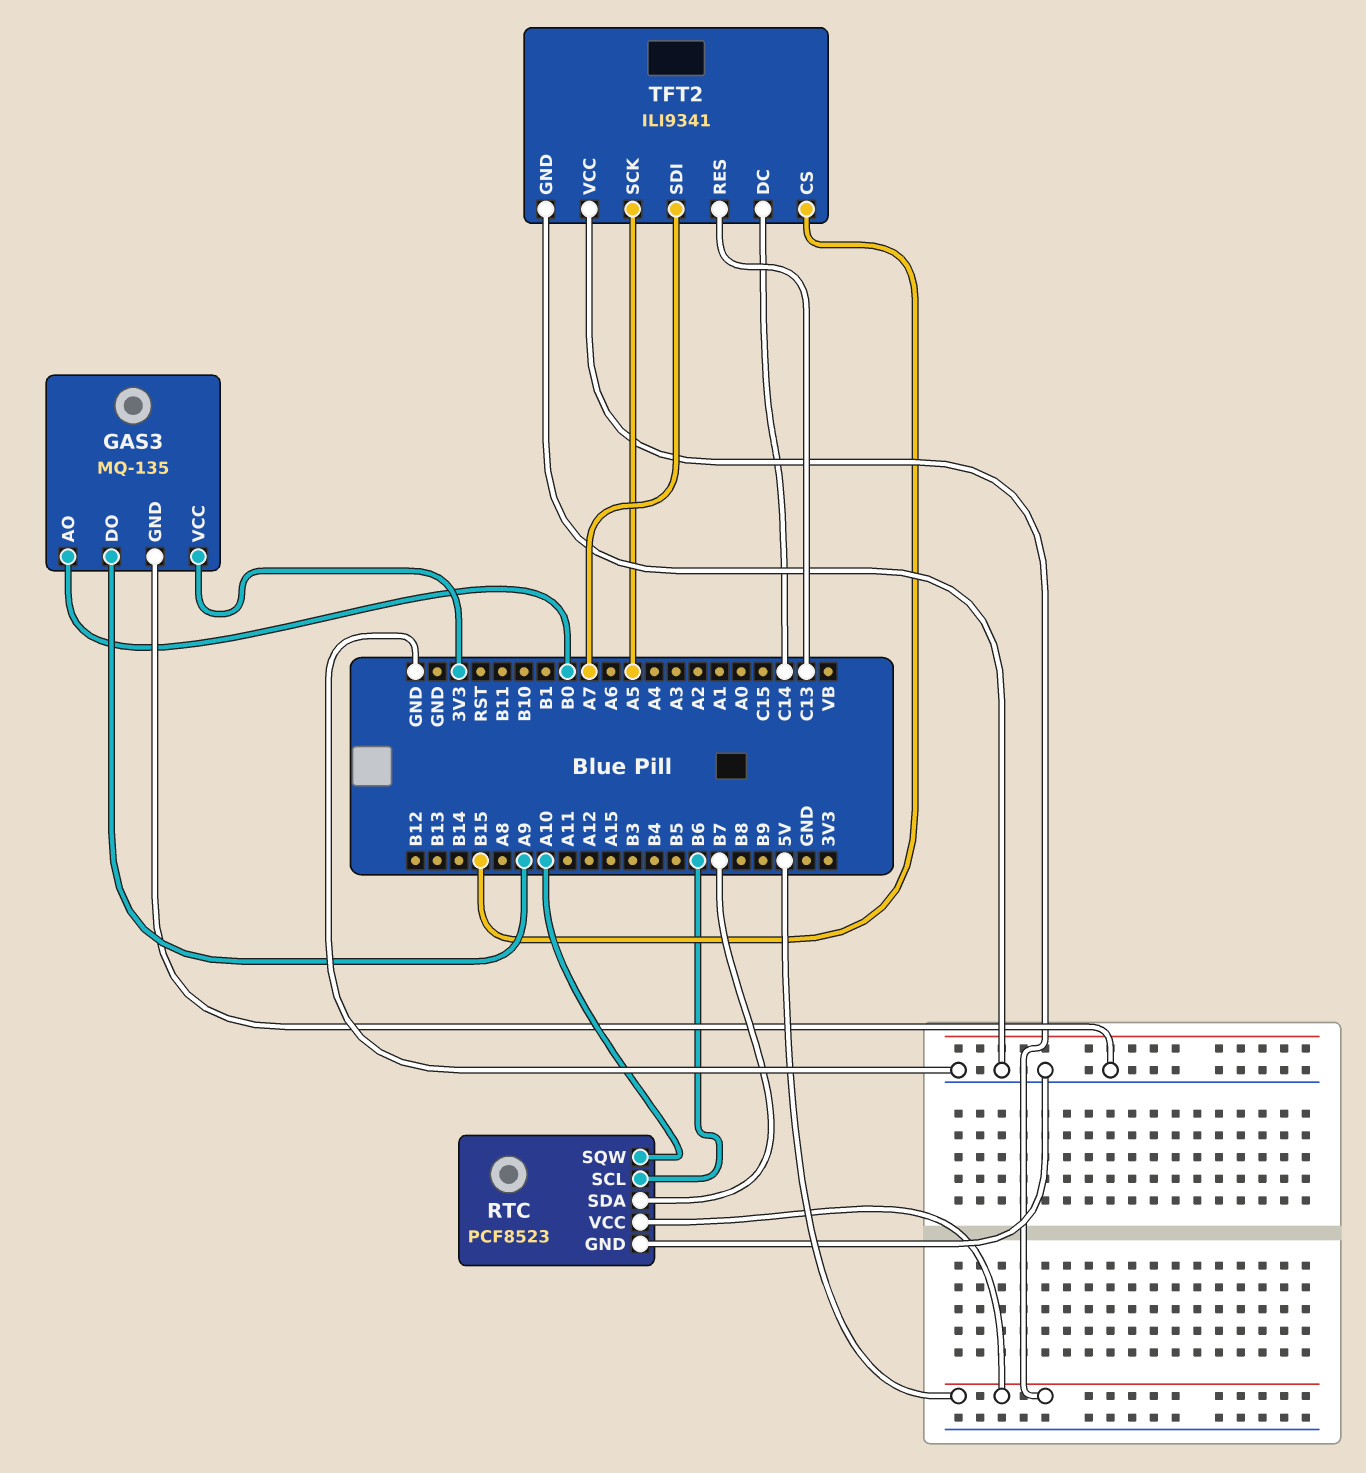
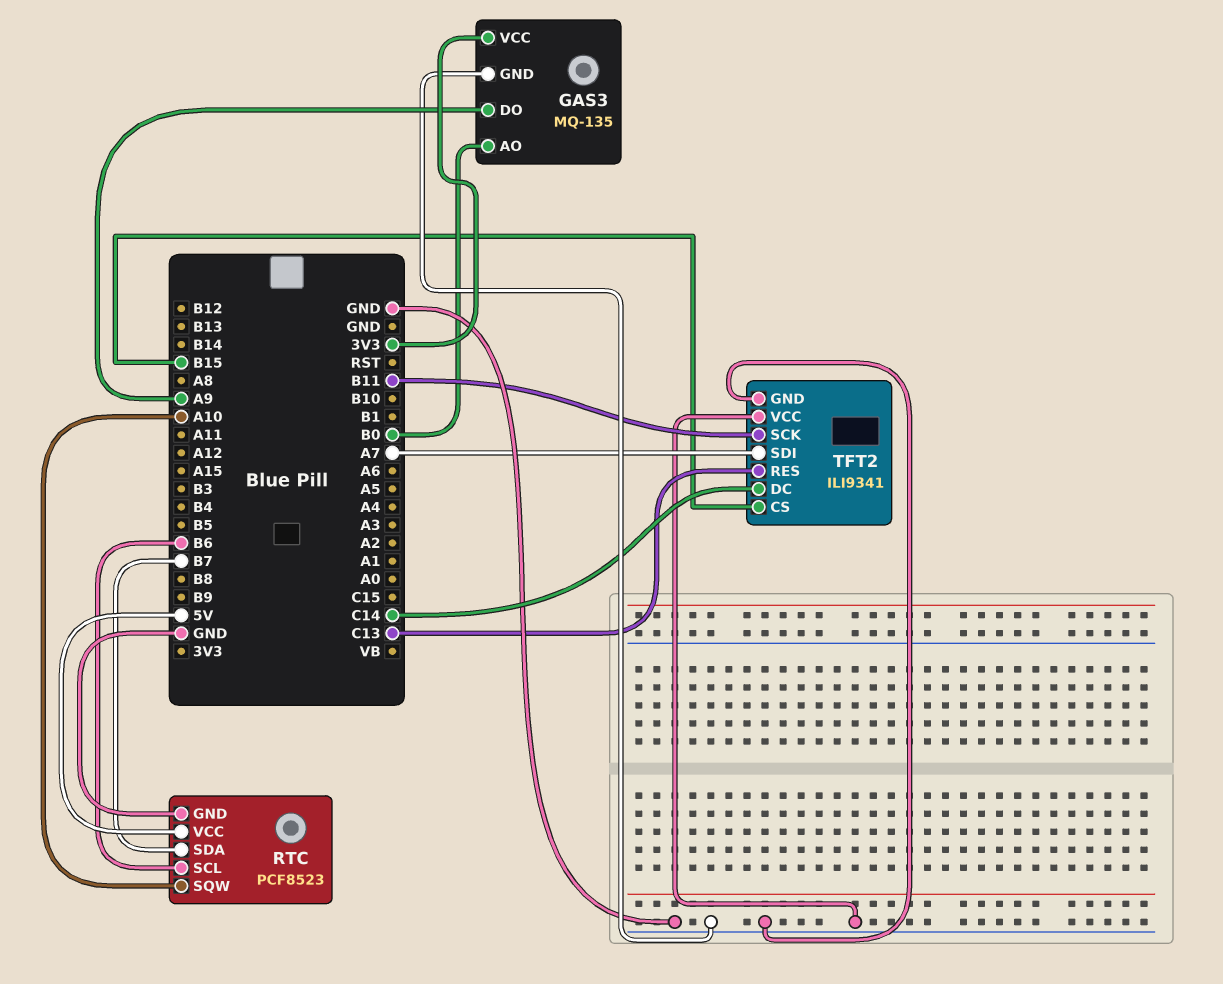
TFT2 pin SCK: A5 -> B11
TFT2 pin VCC: 5V -> GND

